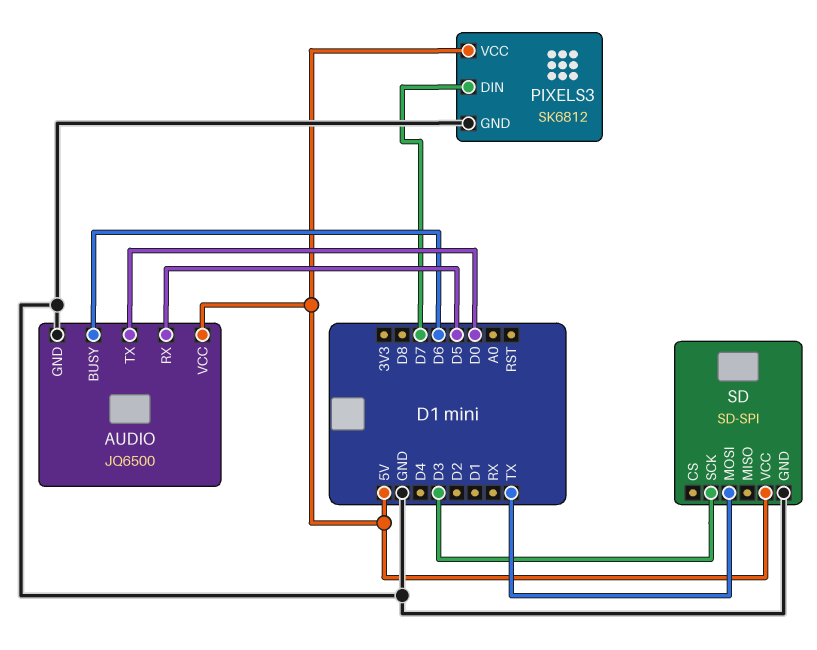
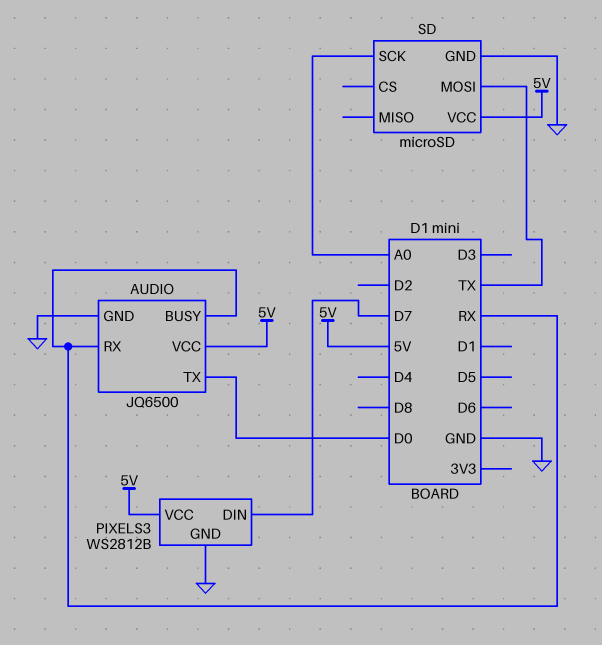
AUDIO pin BUSY: D6 -> RX
AUDIO pin RX: D5 -> RX
PIXELS3: SK6812 -> WS2812B
SD: SD-SPI -> microSD
SD pin SCK: D3 -> A0

